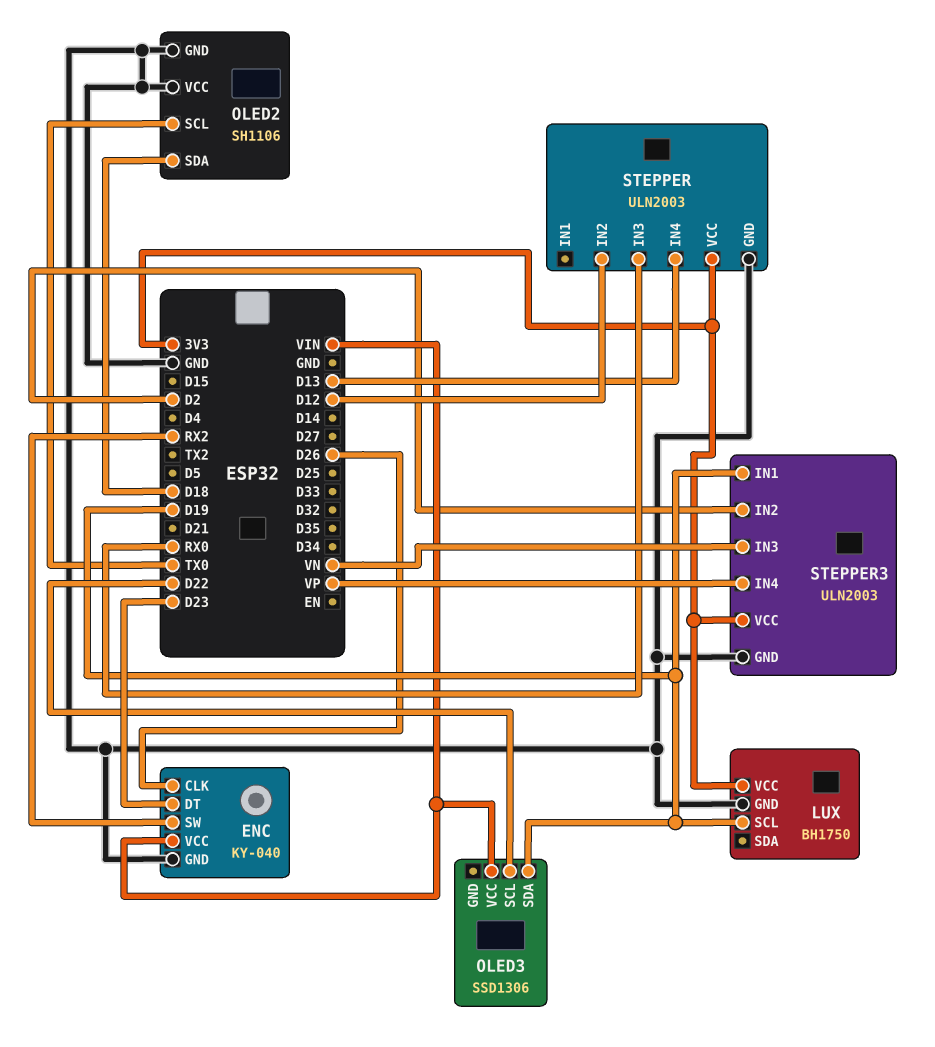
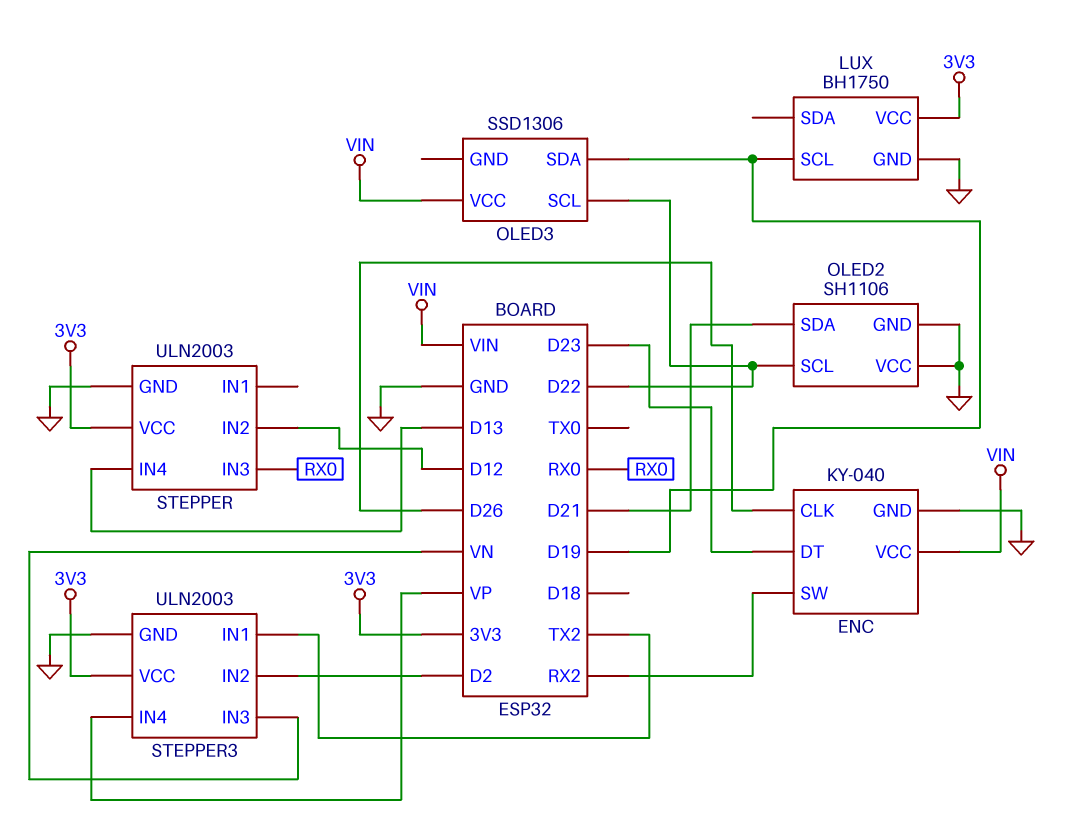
OLED2 pin SCL: TX0 -> D22
OLED2 pin SDA: D18 -> D21
STEPPER3 pin IN1: D19 -> TX2

